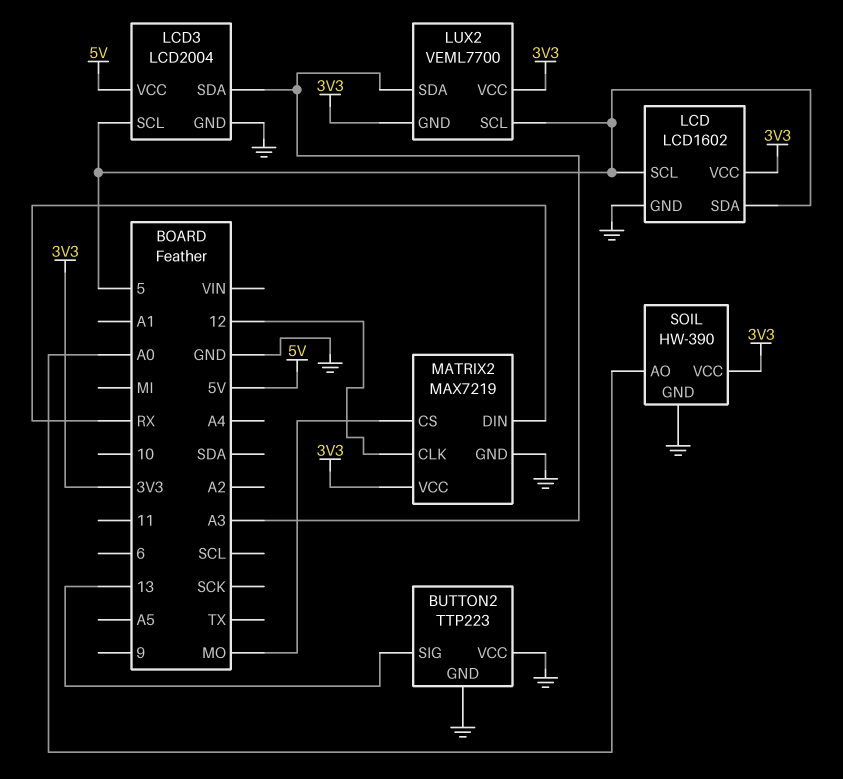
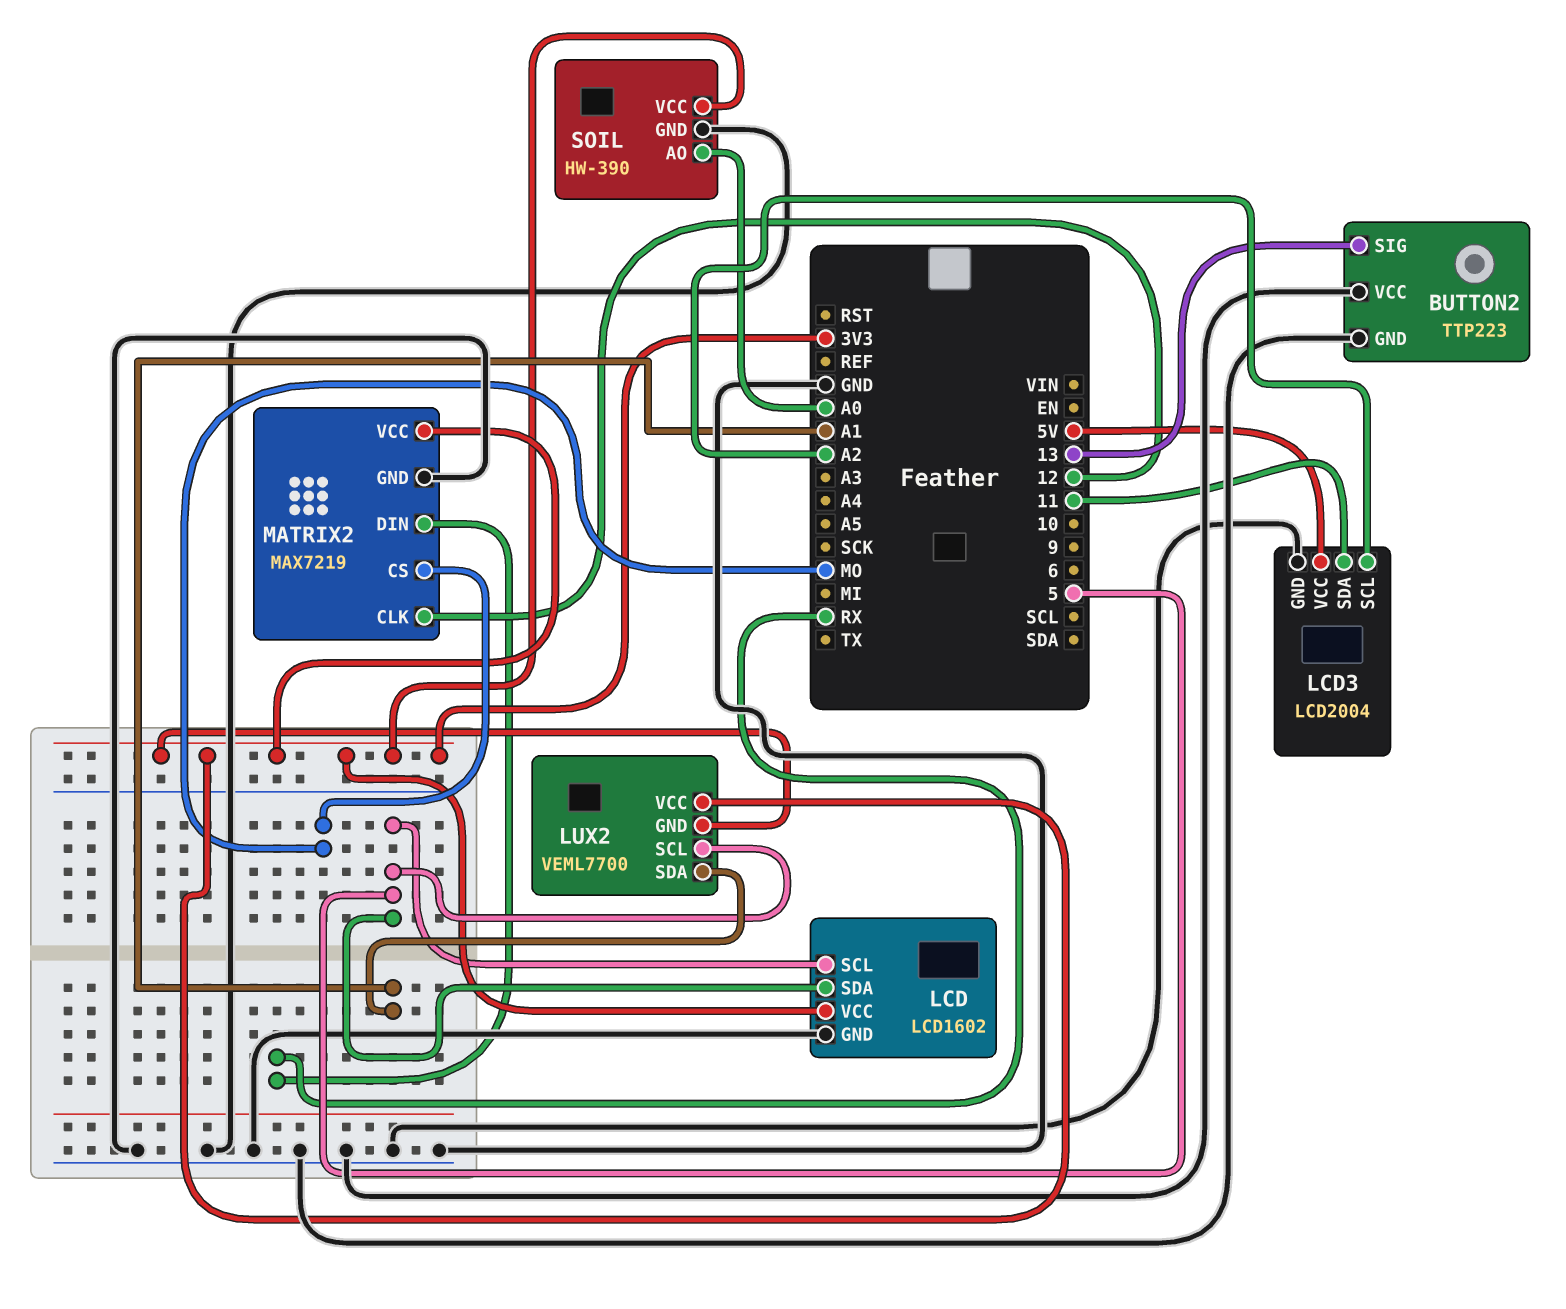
LCD3 pin SCL: 5 -> A2
LCD3 pin SDA: A3 -> 11
LUX2 pin SDA: A3 -> A1

